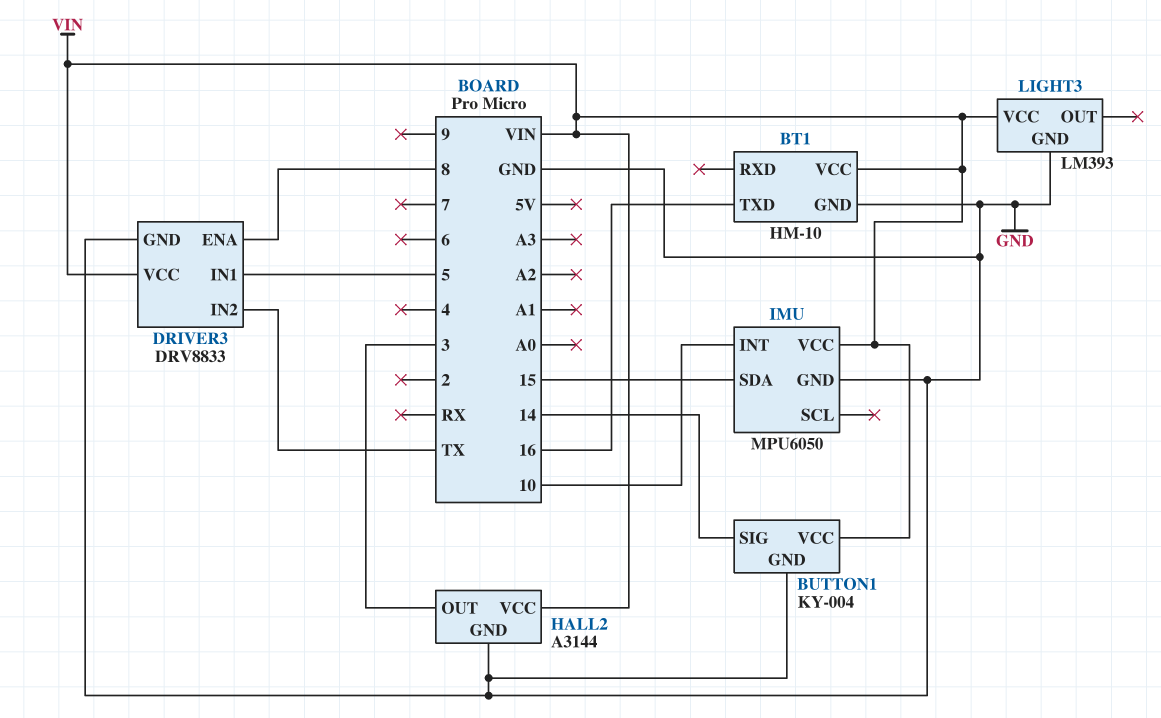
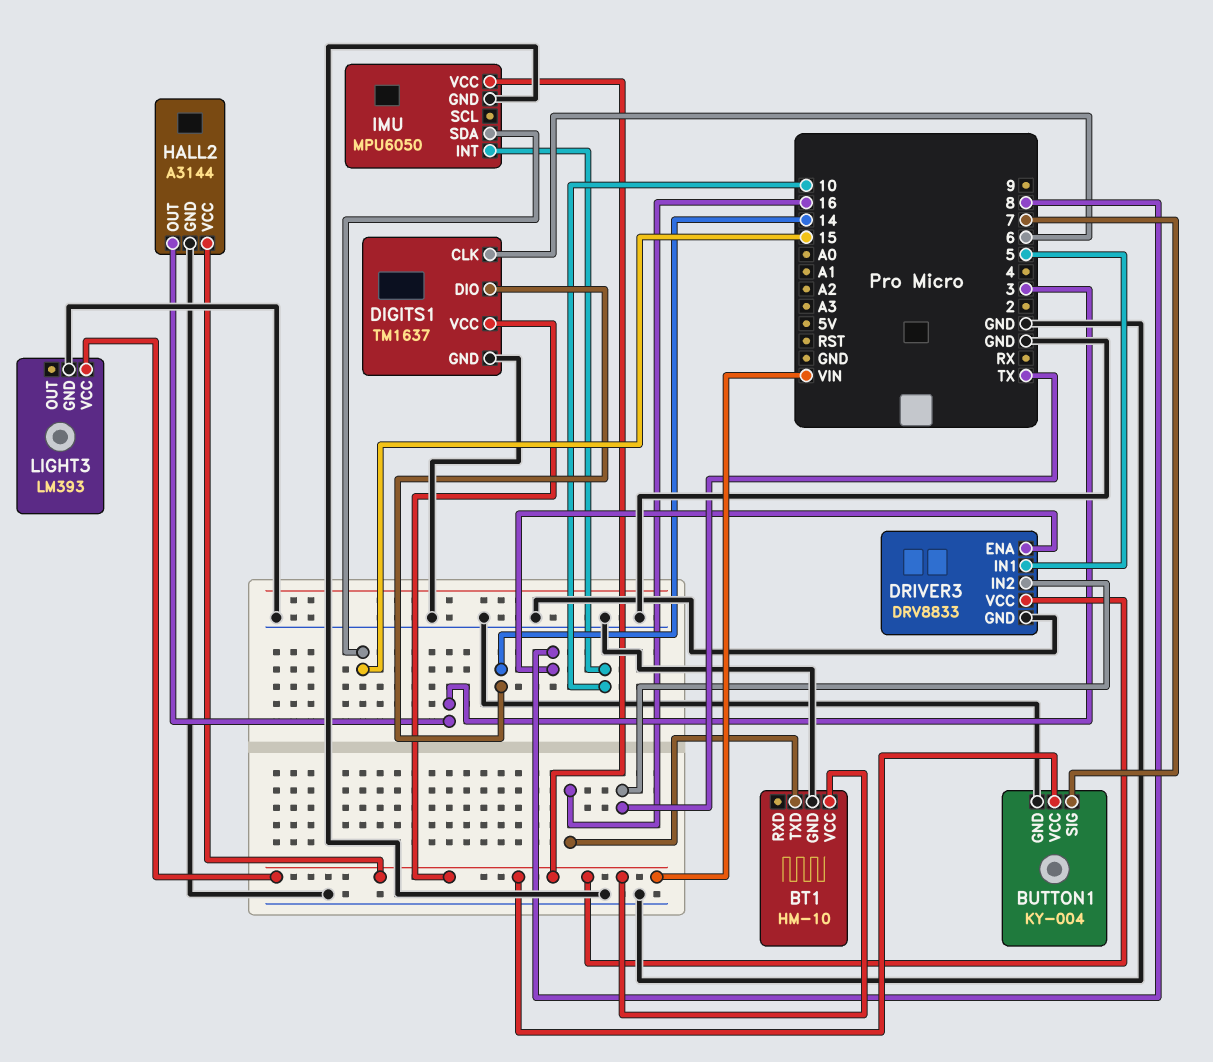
BUTTON1 pin SIG: 14 -> 7
DIGITS1: none -> TM1637
DIGITS1 pin CLK: none -> 6
DIGITS1 pin DIO: none -> 14
DIGITS1 pin GND: none -> GND
DIGITS1 pin VCC: none -> VIN

